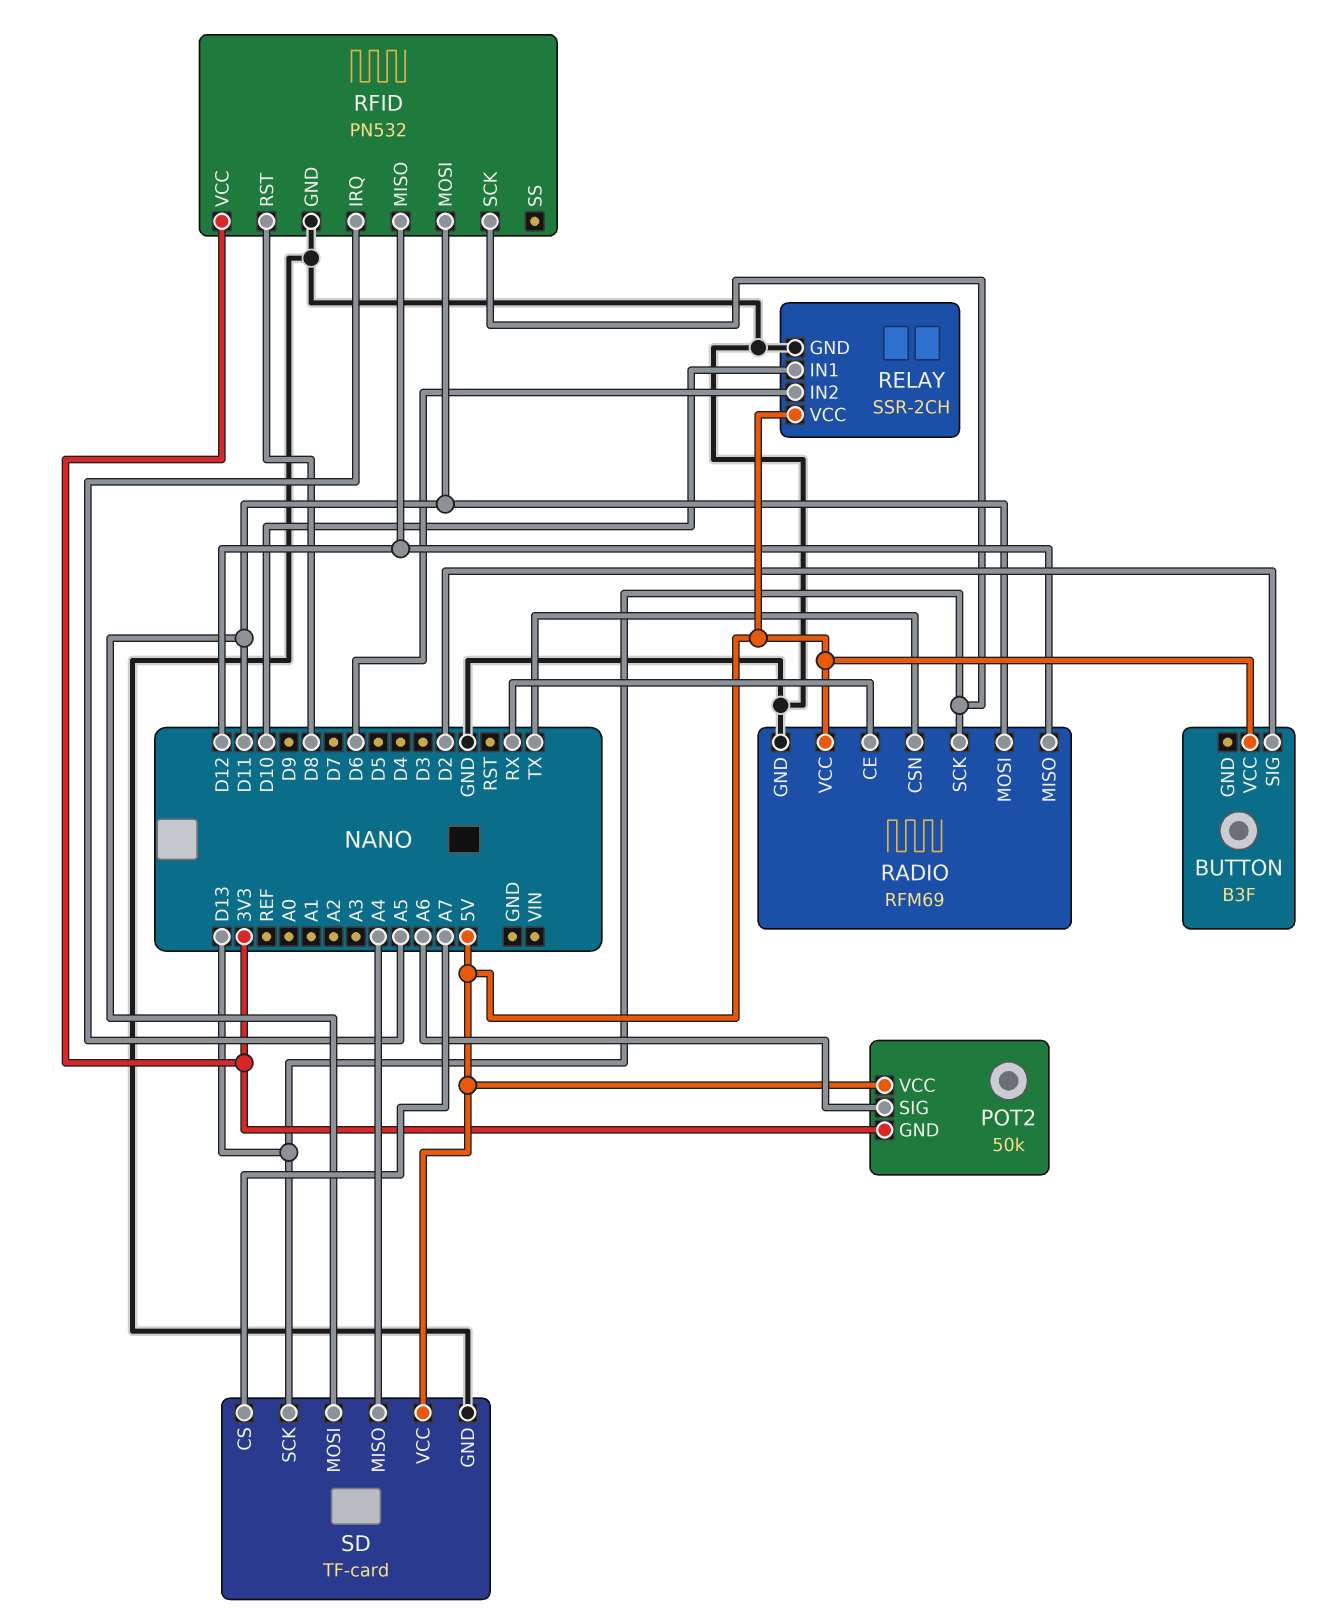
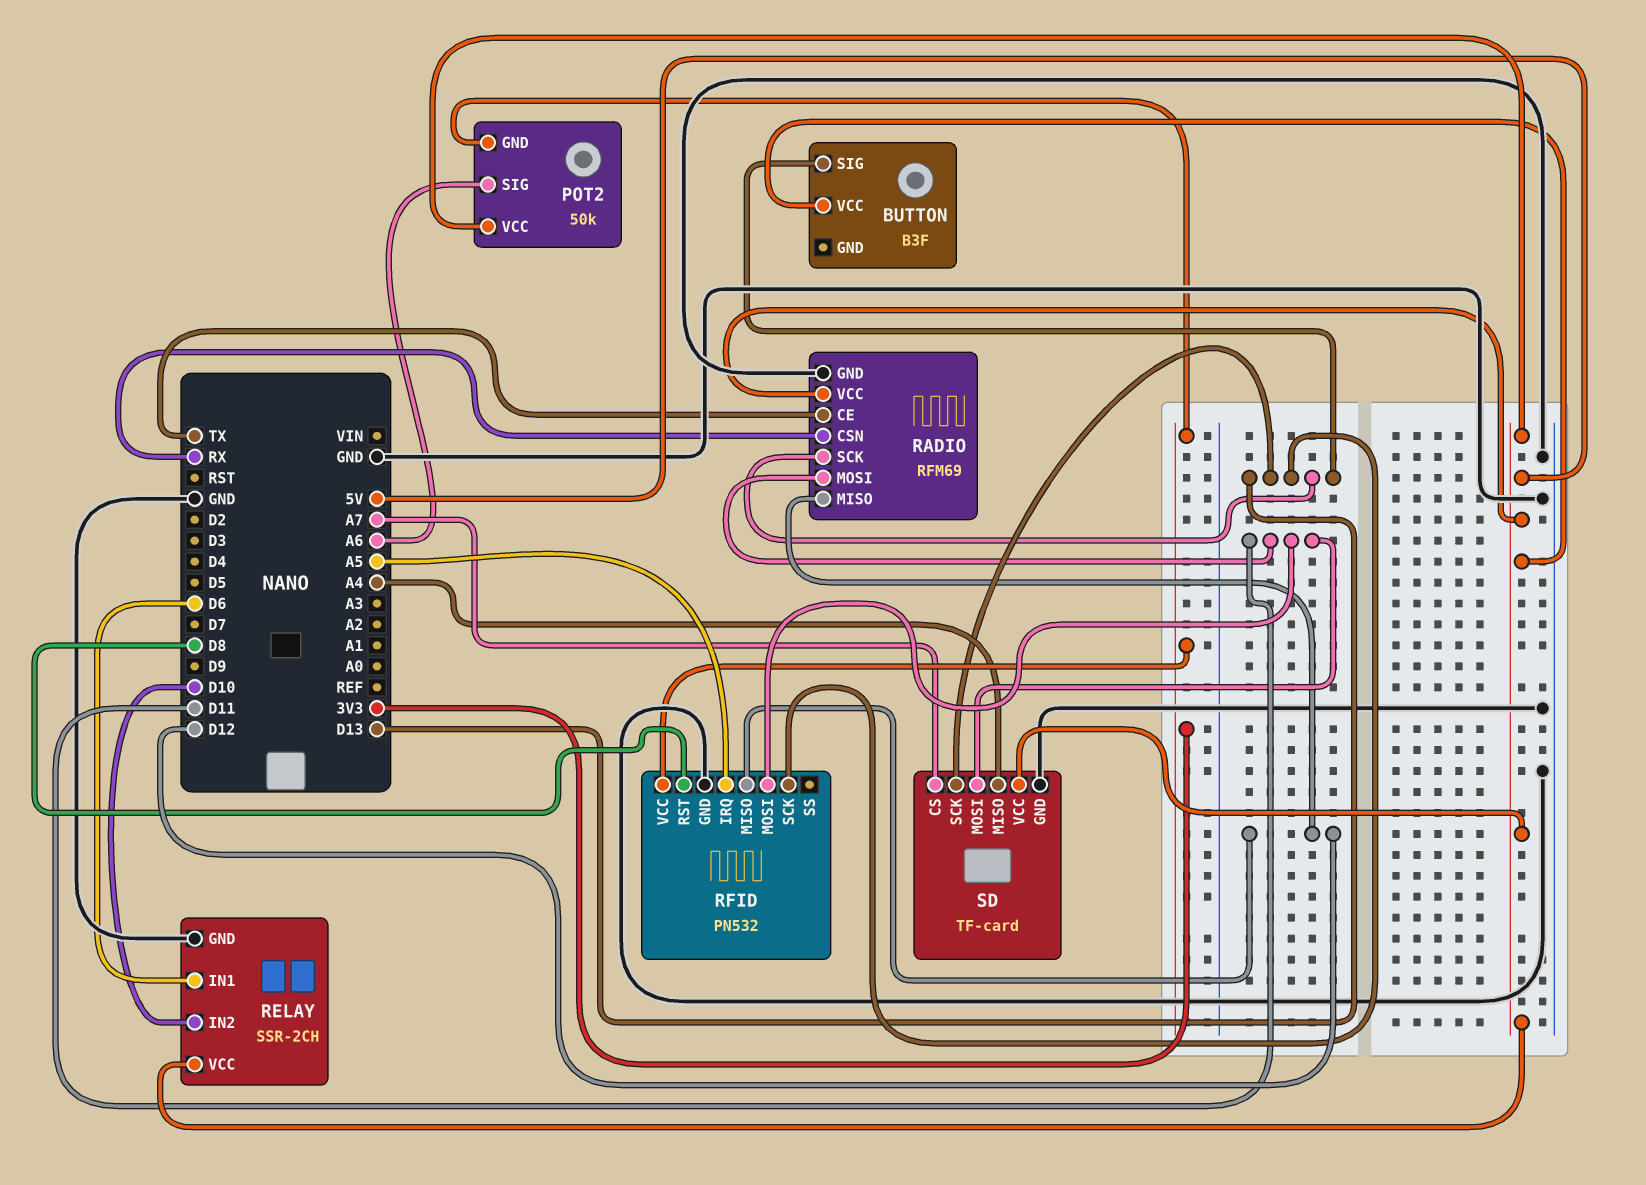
BUTTON pin SIG: D2 -> D13
RADIO pin CE: RX -> TX
RADIO pin CSN: TX -> RX
RELAY pin IN1: D10 -> D6
RELAY pin IN2: D6 -> D10

